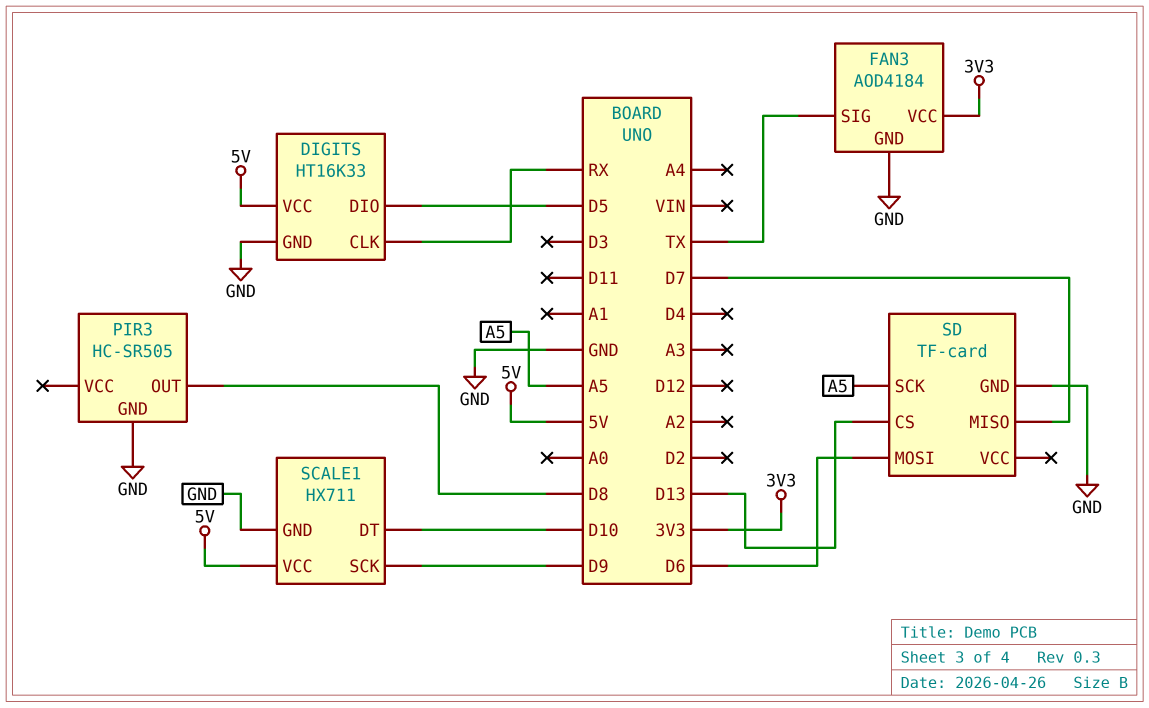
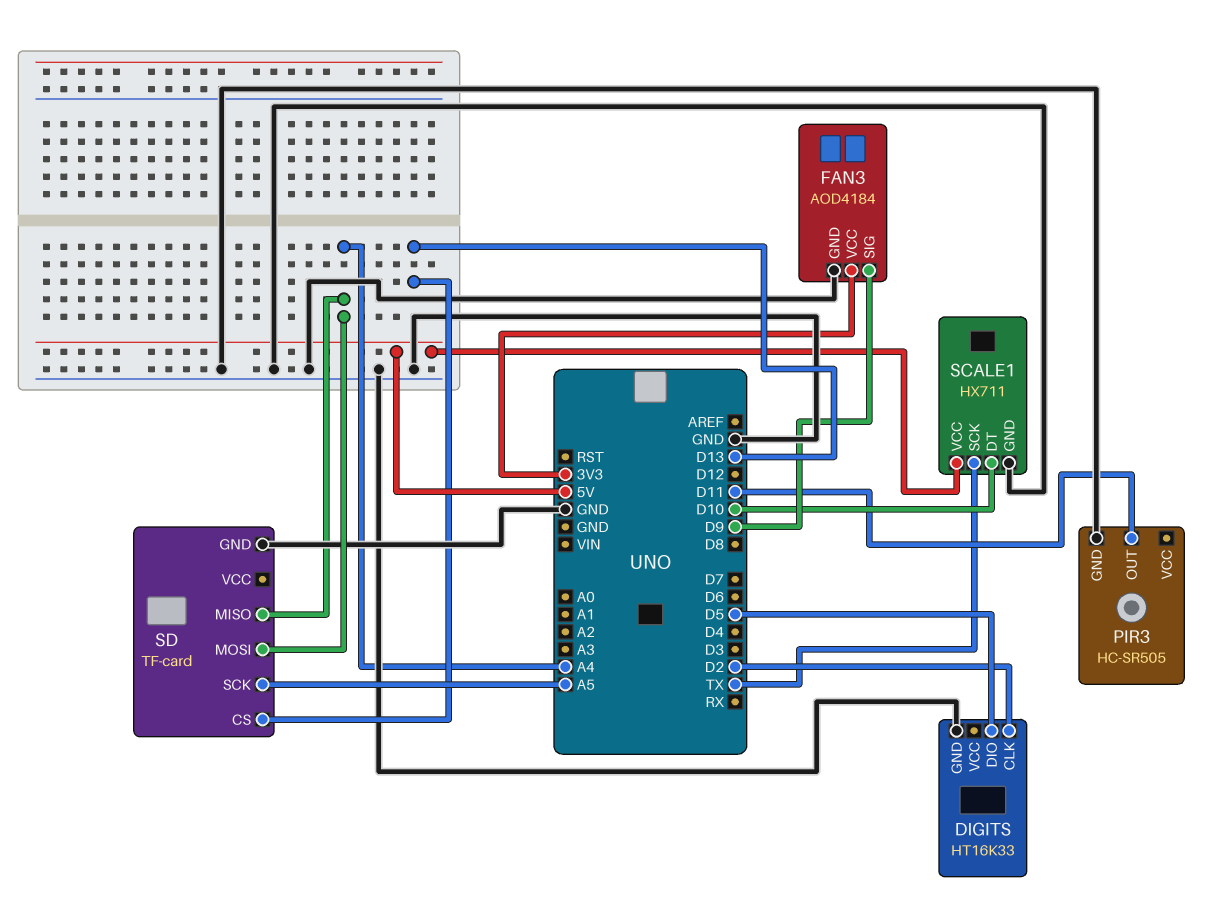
DIGITS pin CLK: RX -> D2
DIGITS pin VCC: 5V -> none
FAN3 pin SIG: TX -> D9
PIR3 pin OUT: D8 -> D11
SCALE1 pin SCK: D9 -> TX
SD pin MISO: D7 -> A4
SD pin MOSI: D6 -> A4

